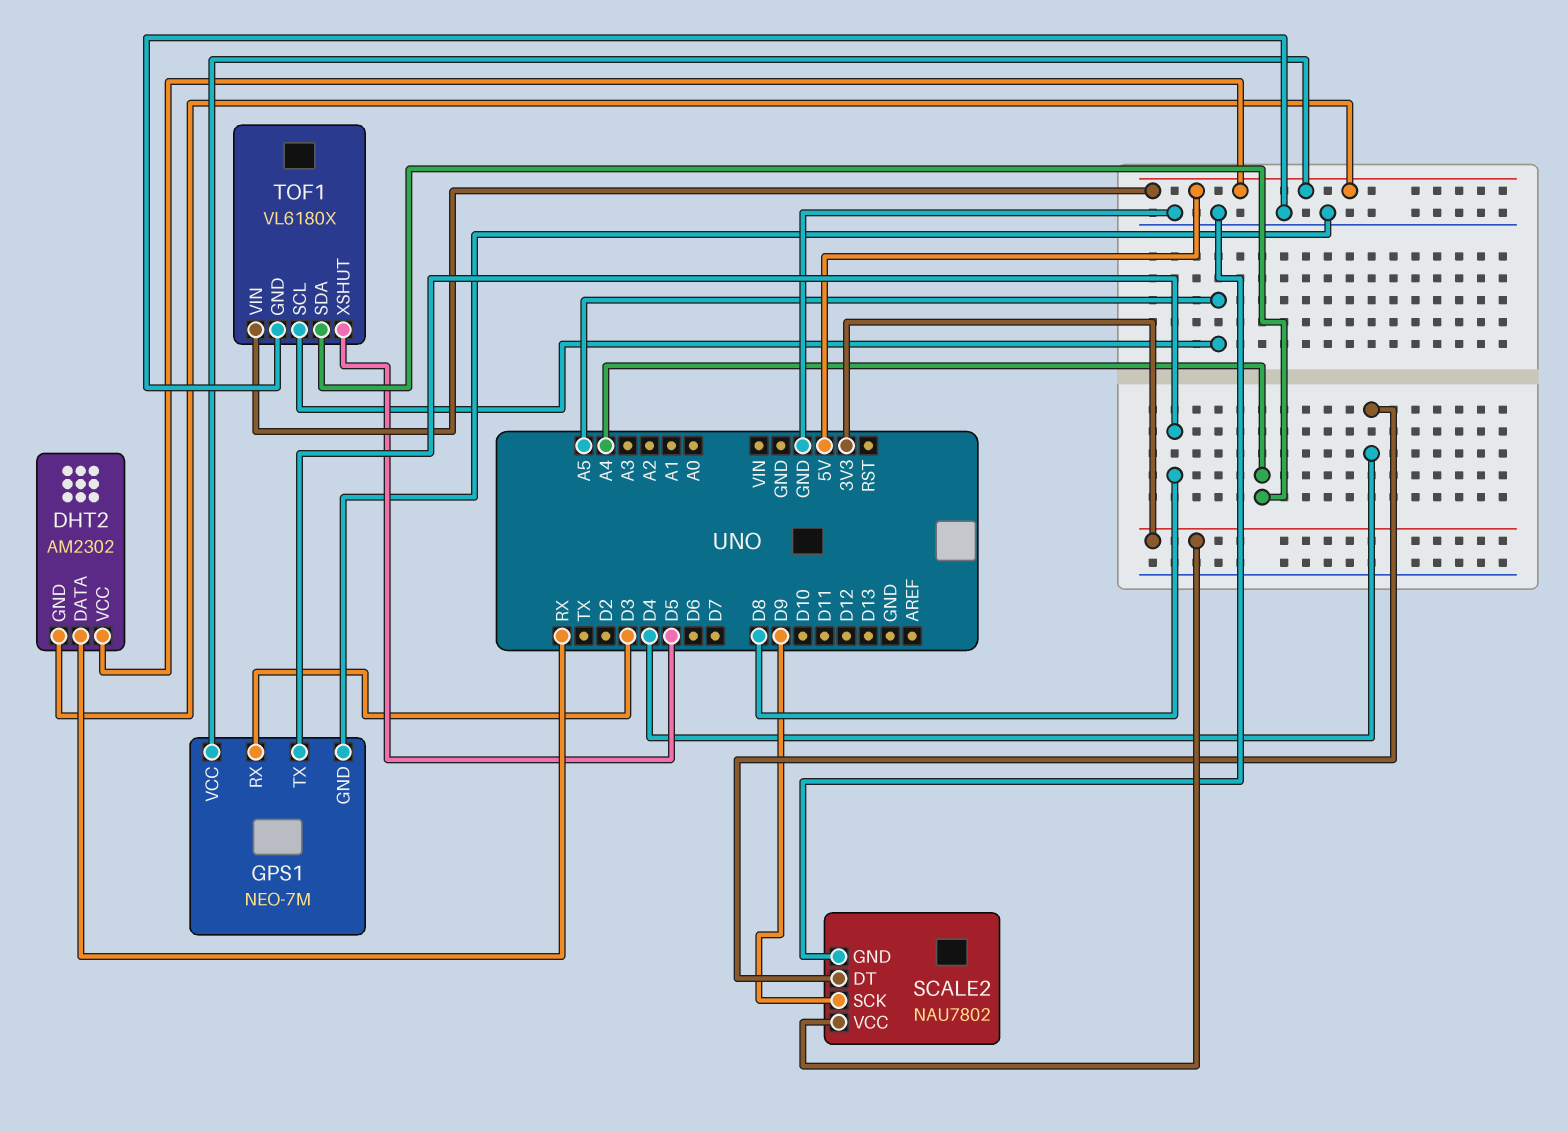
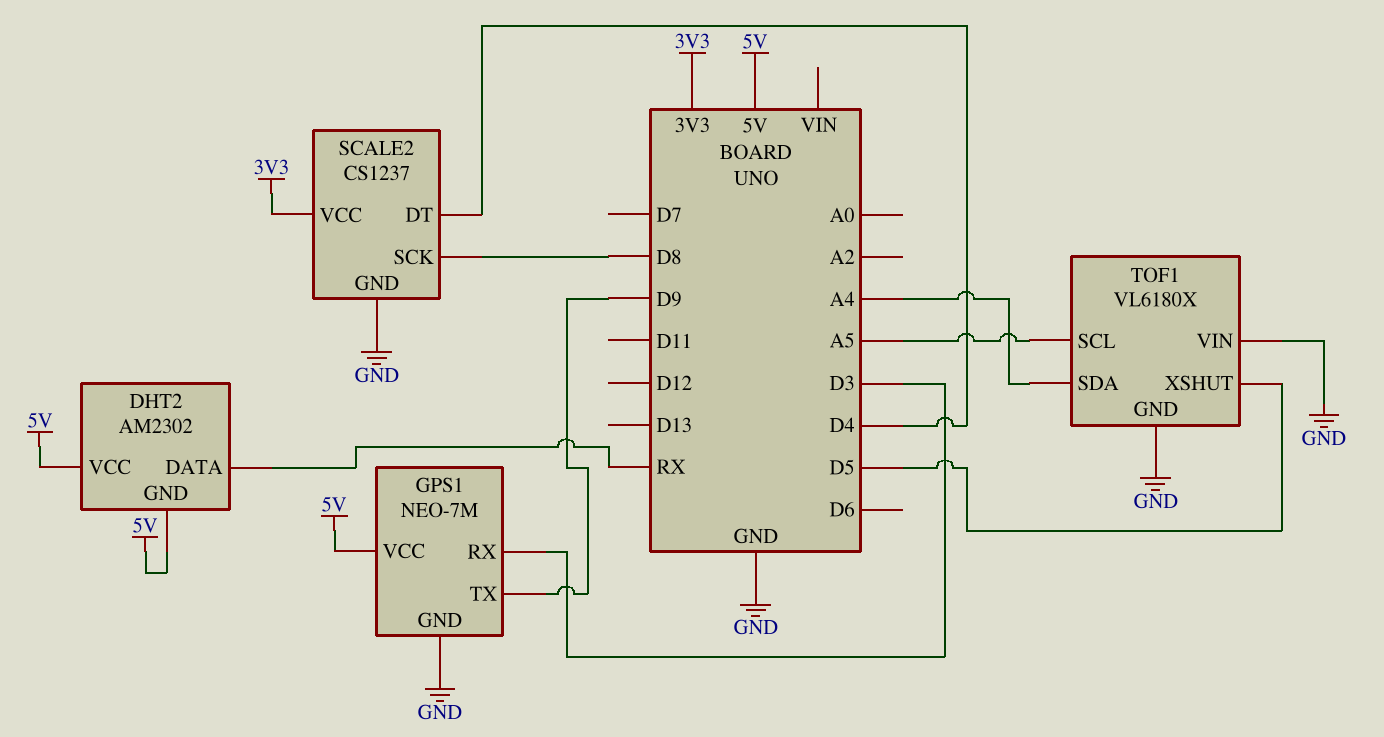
GPS1 pin TX: D8 -> D9
SCALE2: NAU7802 -> CS1237
SCALE2 pin SCK: D9 -> D8
TOF1 pin VIN: 5V -> GND

